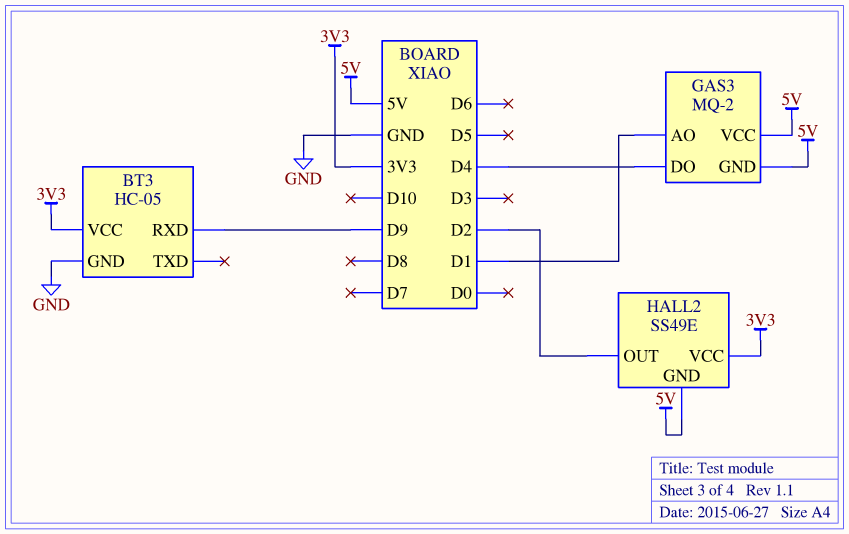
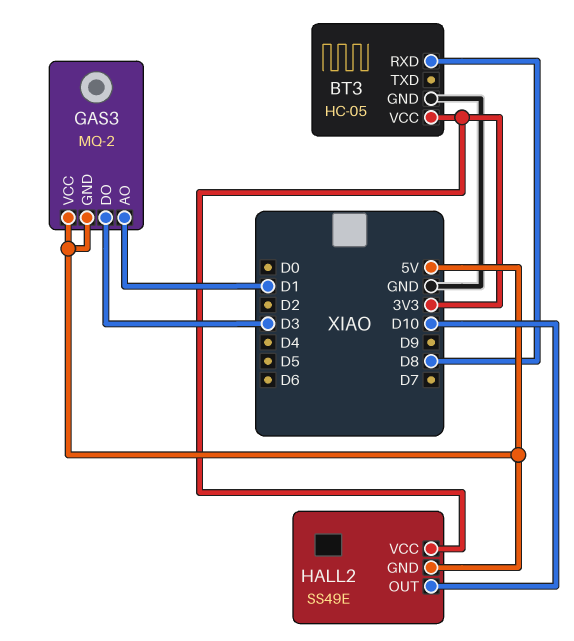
BT3 pin RXD: D9 -> D8
GAS3 pin DO: D4 -> D3
HALL2 pin OUT: D2 -> D10

